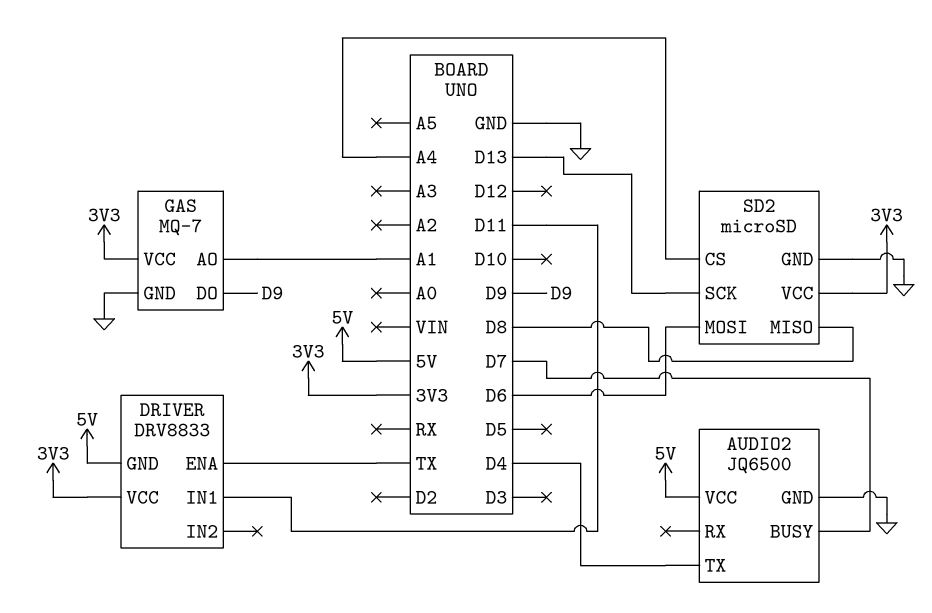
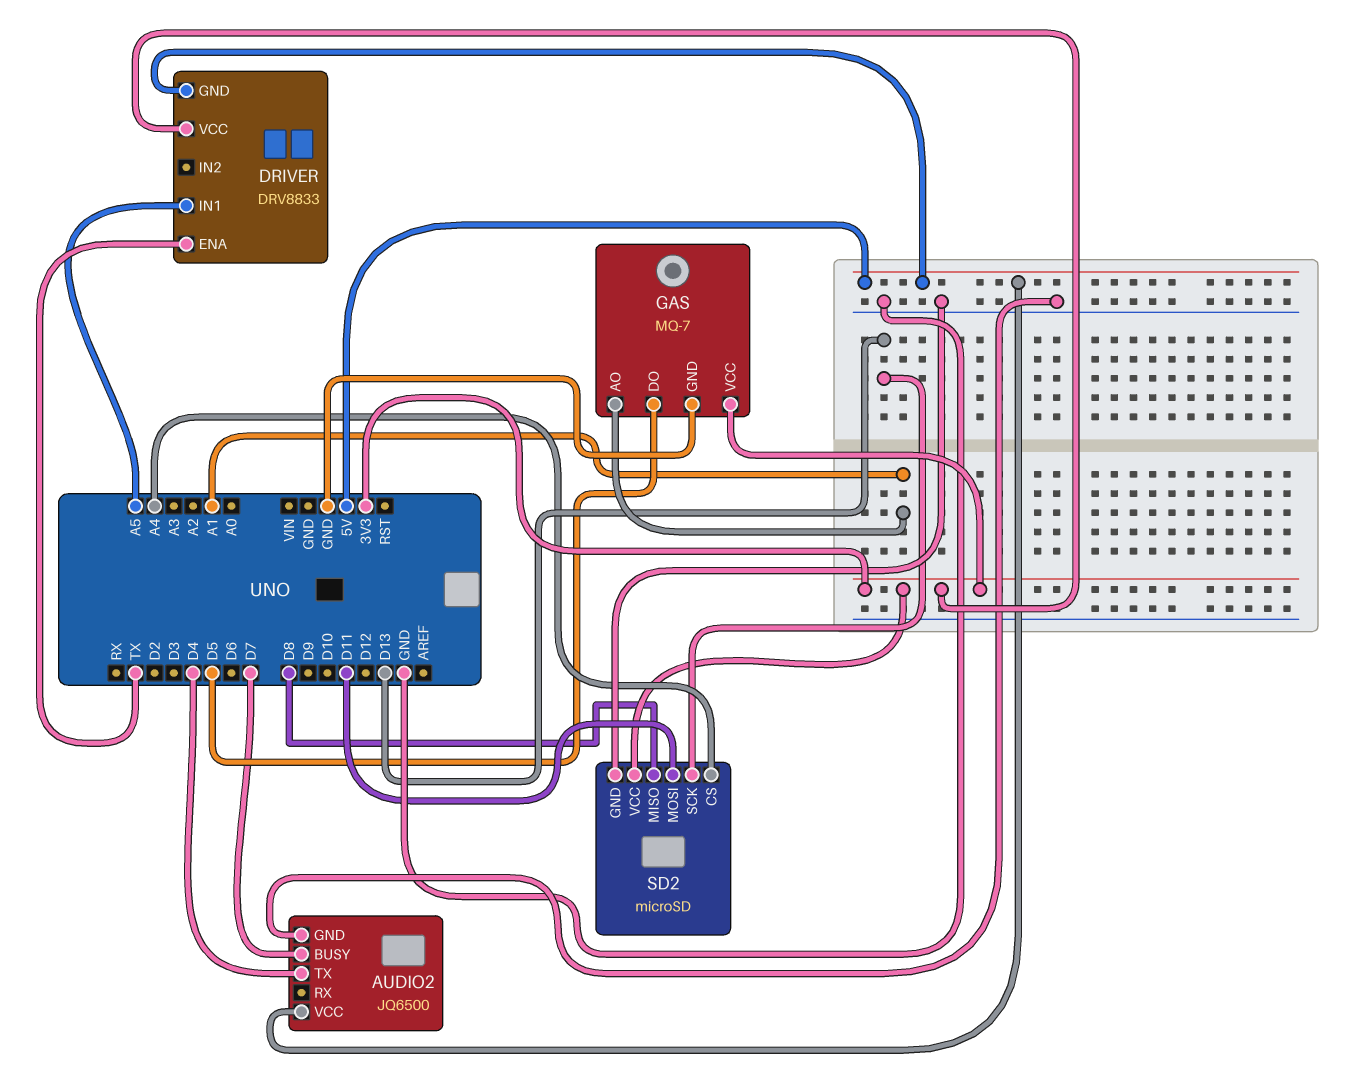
DRIVER pin IN1: D11 -> A5
GAS pin DO: D9 -> D5
SD2 pin MOSI: D6 -> D11

